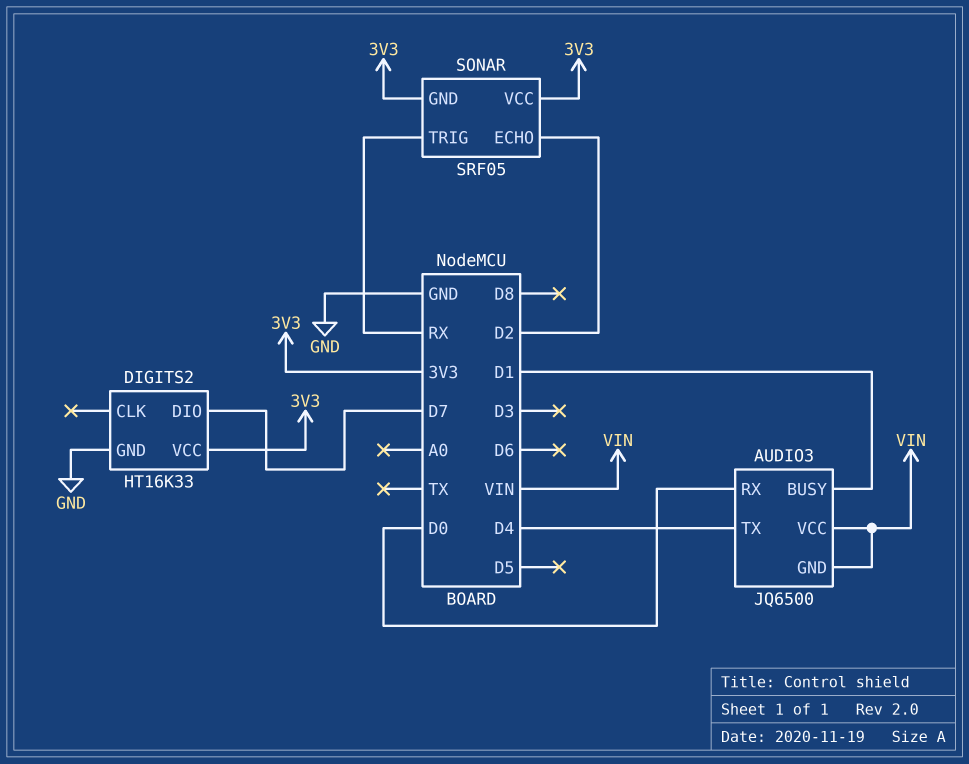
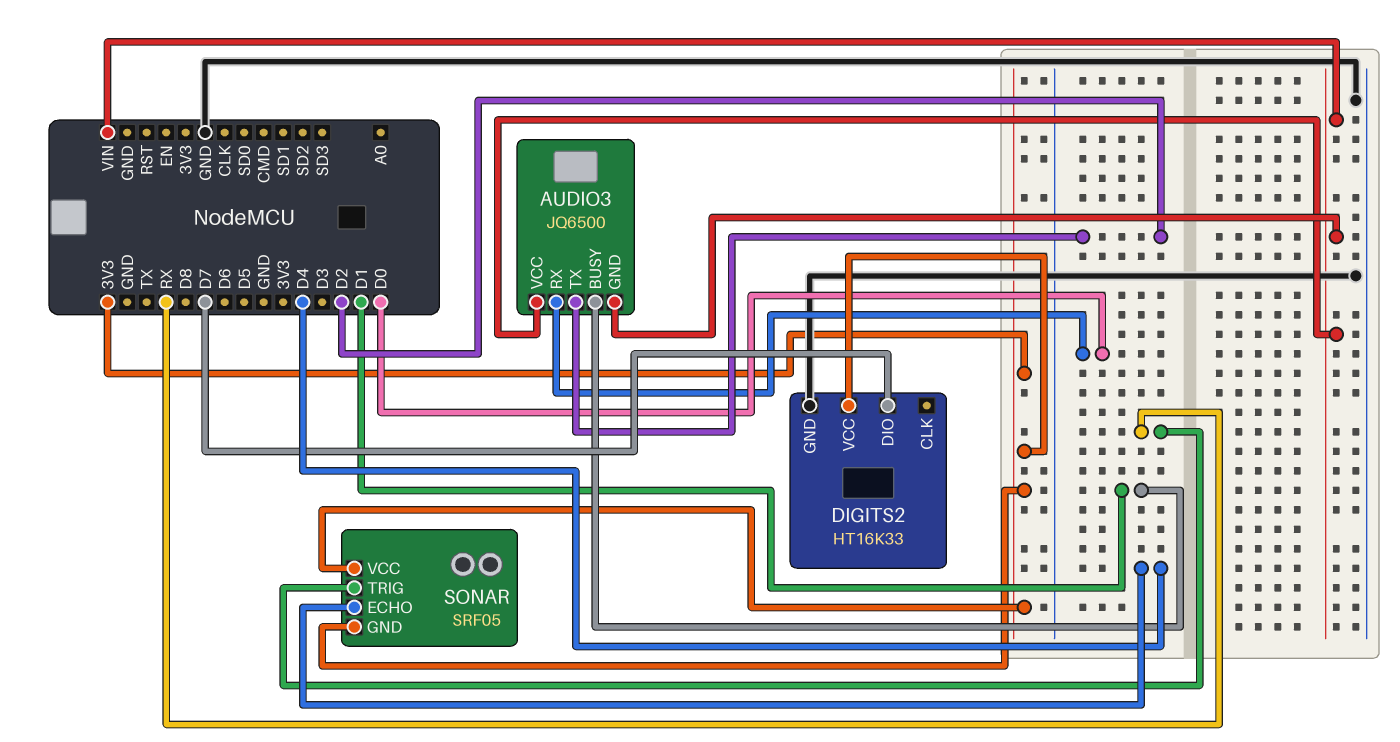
AUDIO3 pin TX: D4 -> D2
SONAR pin ECHO: D2 -> D4

